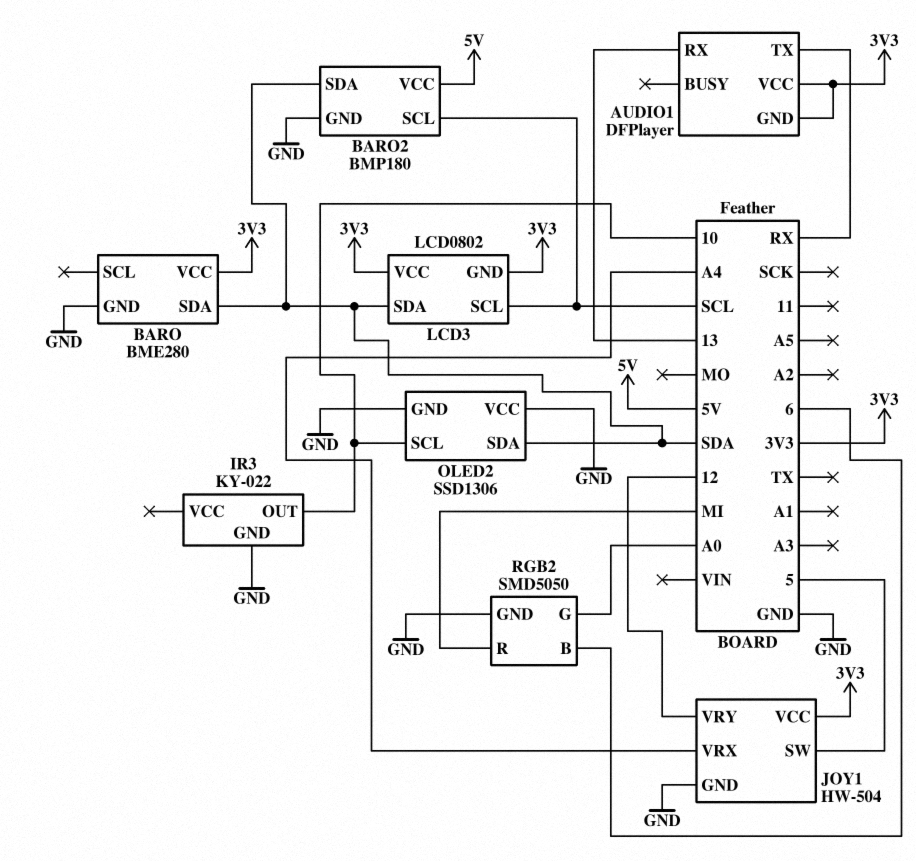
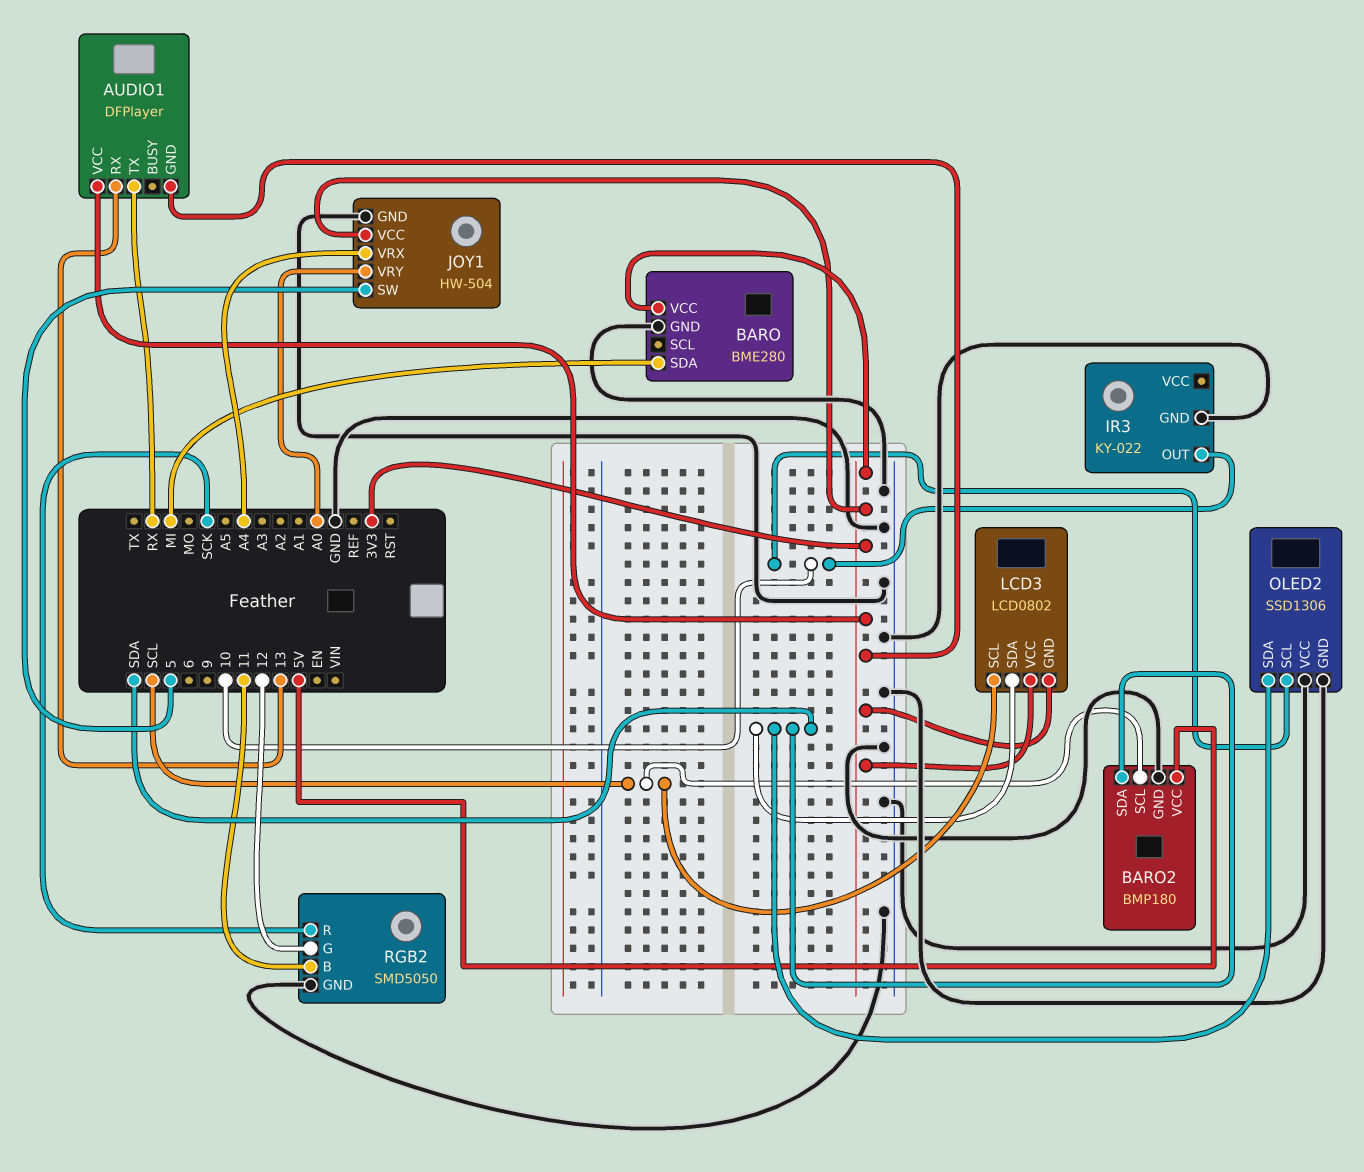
BARO pin SDA: SDA -> MI
JOY1 pin VRY: 12 -> A0
RGB2 pin B: 6 -> 11
RGB2 pin G: A0 -> 12
RGB2 pin R: MI -> SCK

